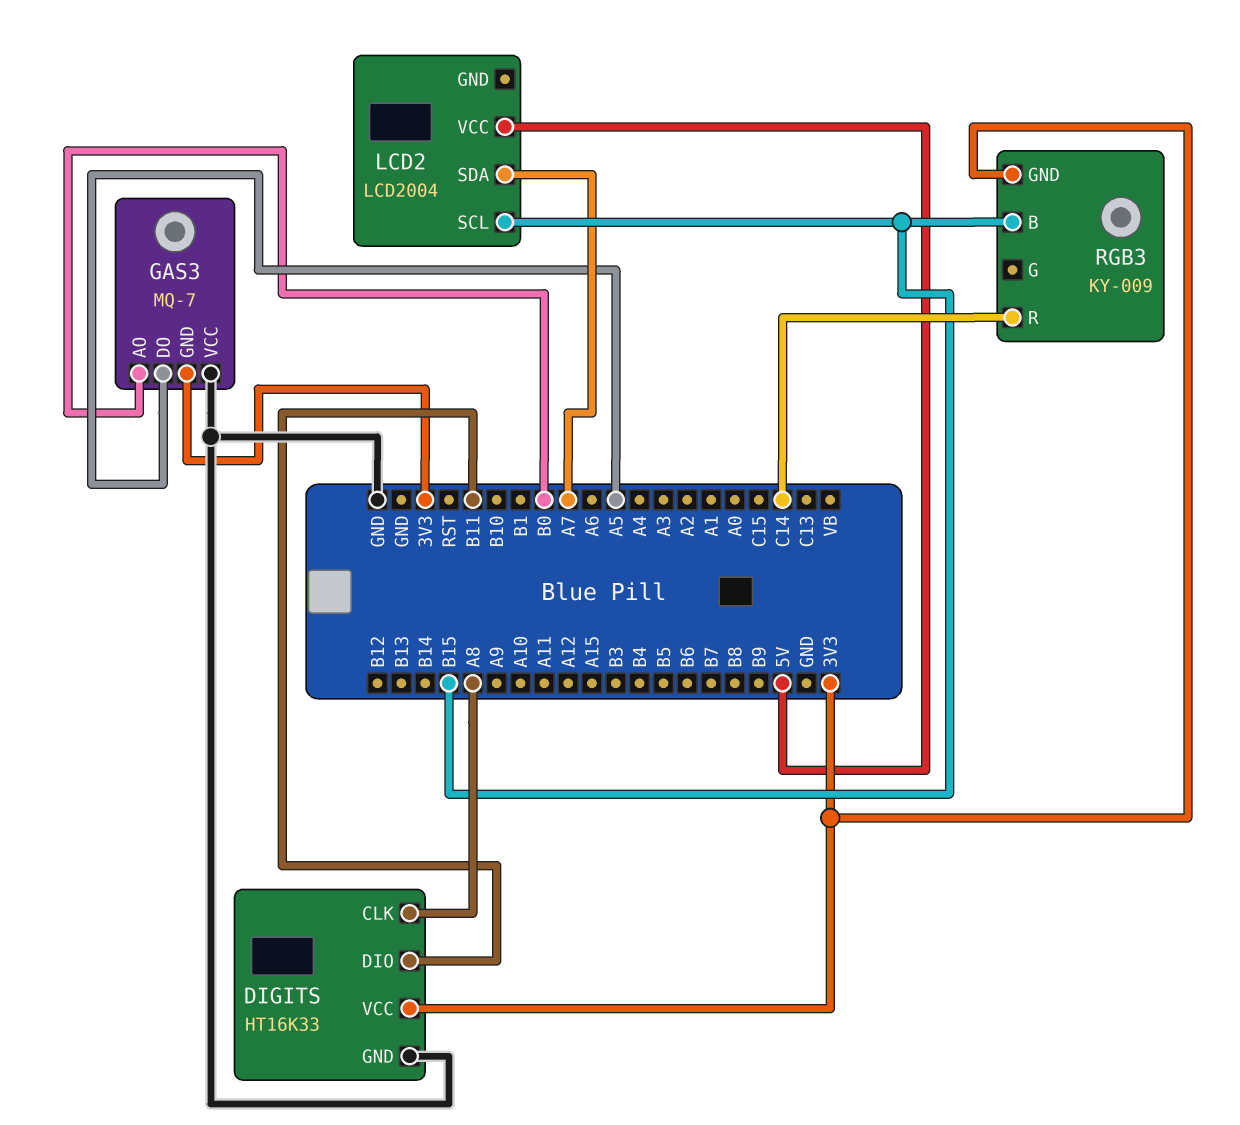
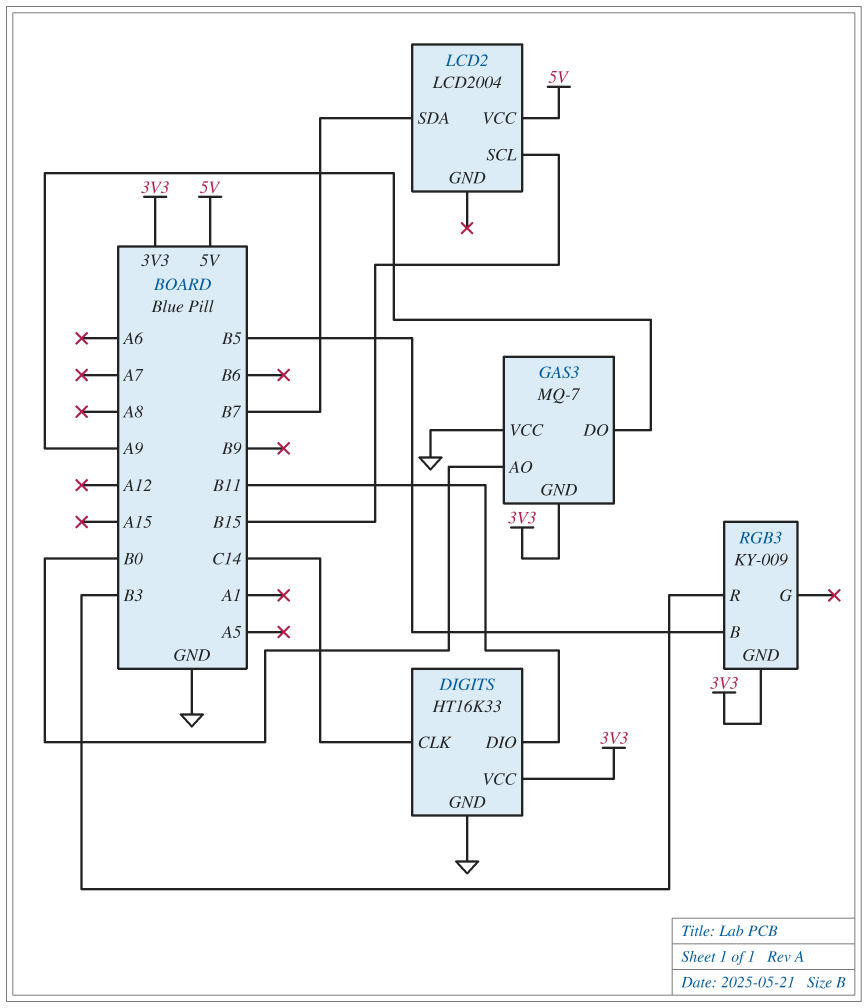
DIGITS pin CLK: A8 -> C14
GAS3 pin DO: A5 -> A9
LCD2 pin SDA: A7 -> B7
RGB3 pin B: B15 -> B5
RGB3 pin R: C14 -> B3

